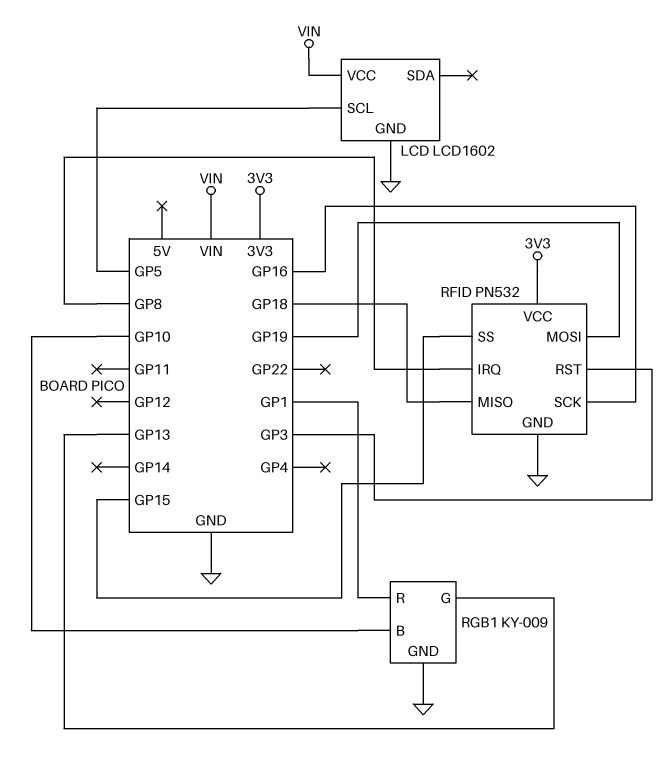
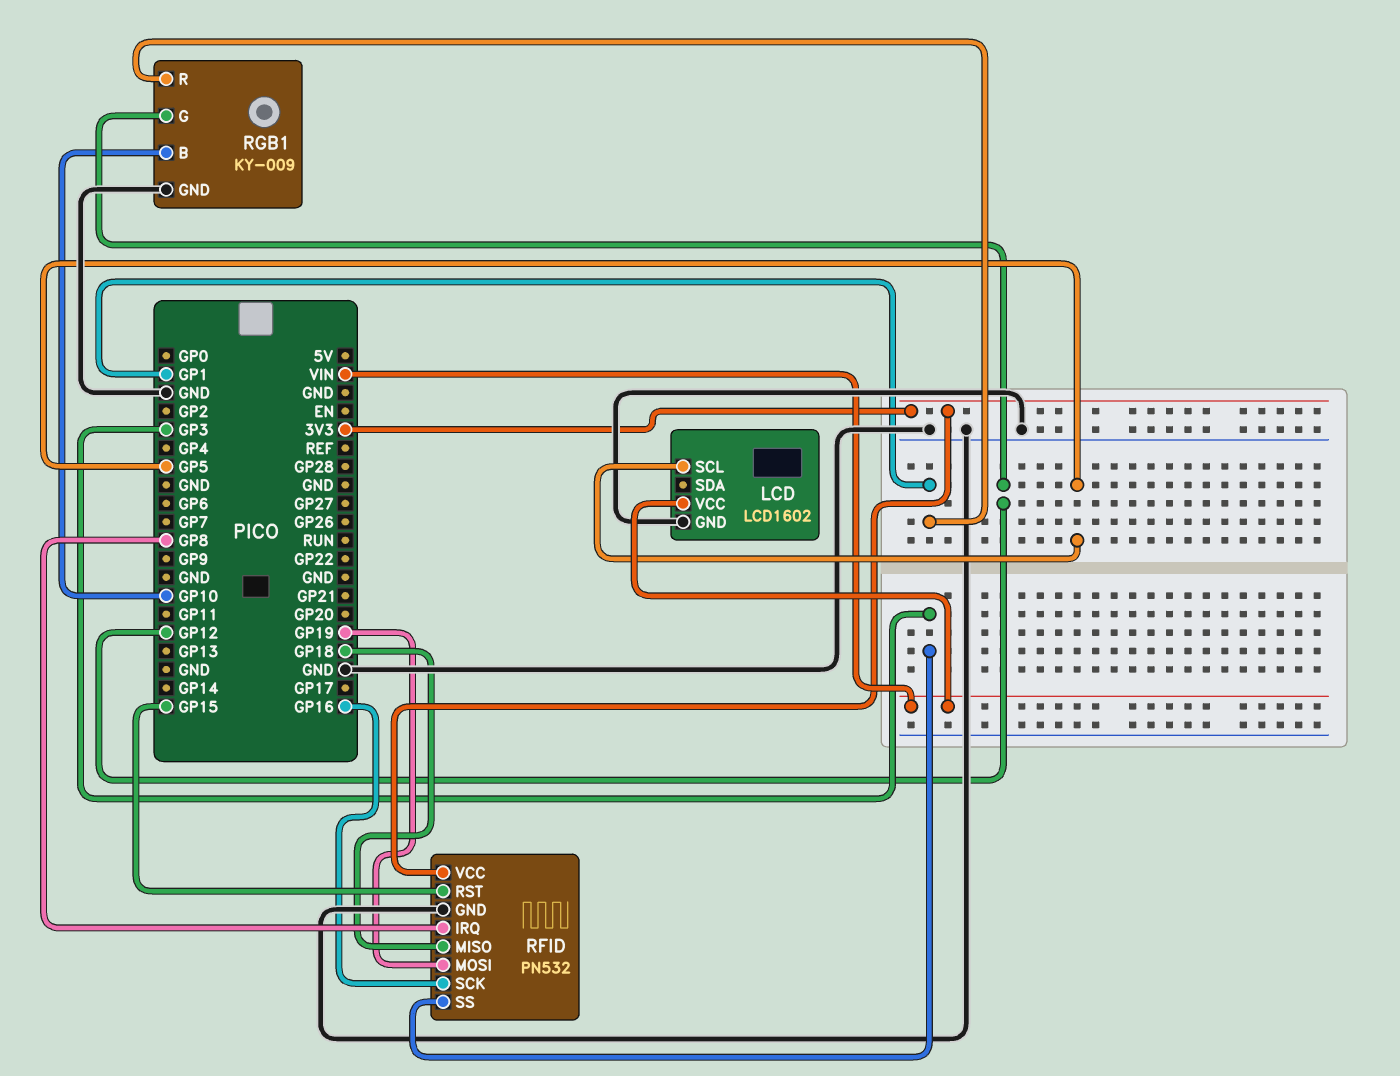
RFID pin RST: GP3 -> GP15
RFID pin SS: GP15 -> GP3
RGB1 pin G: GP13 -> GP12

